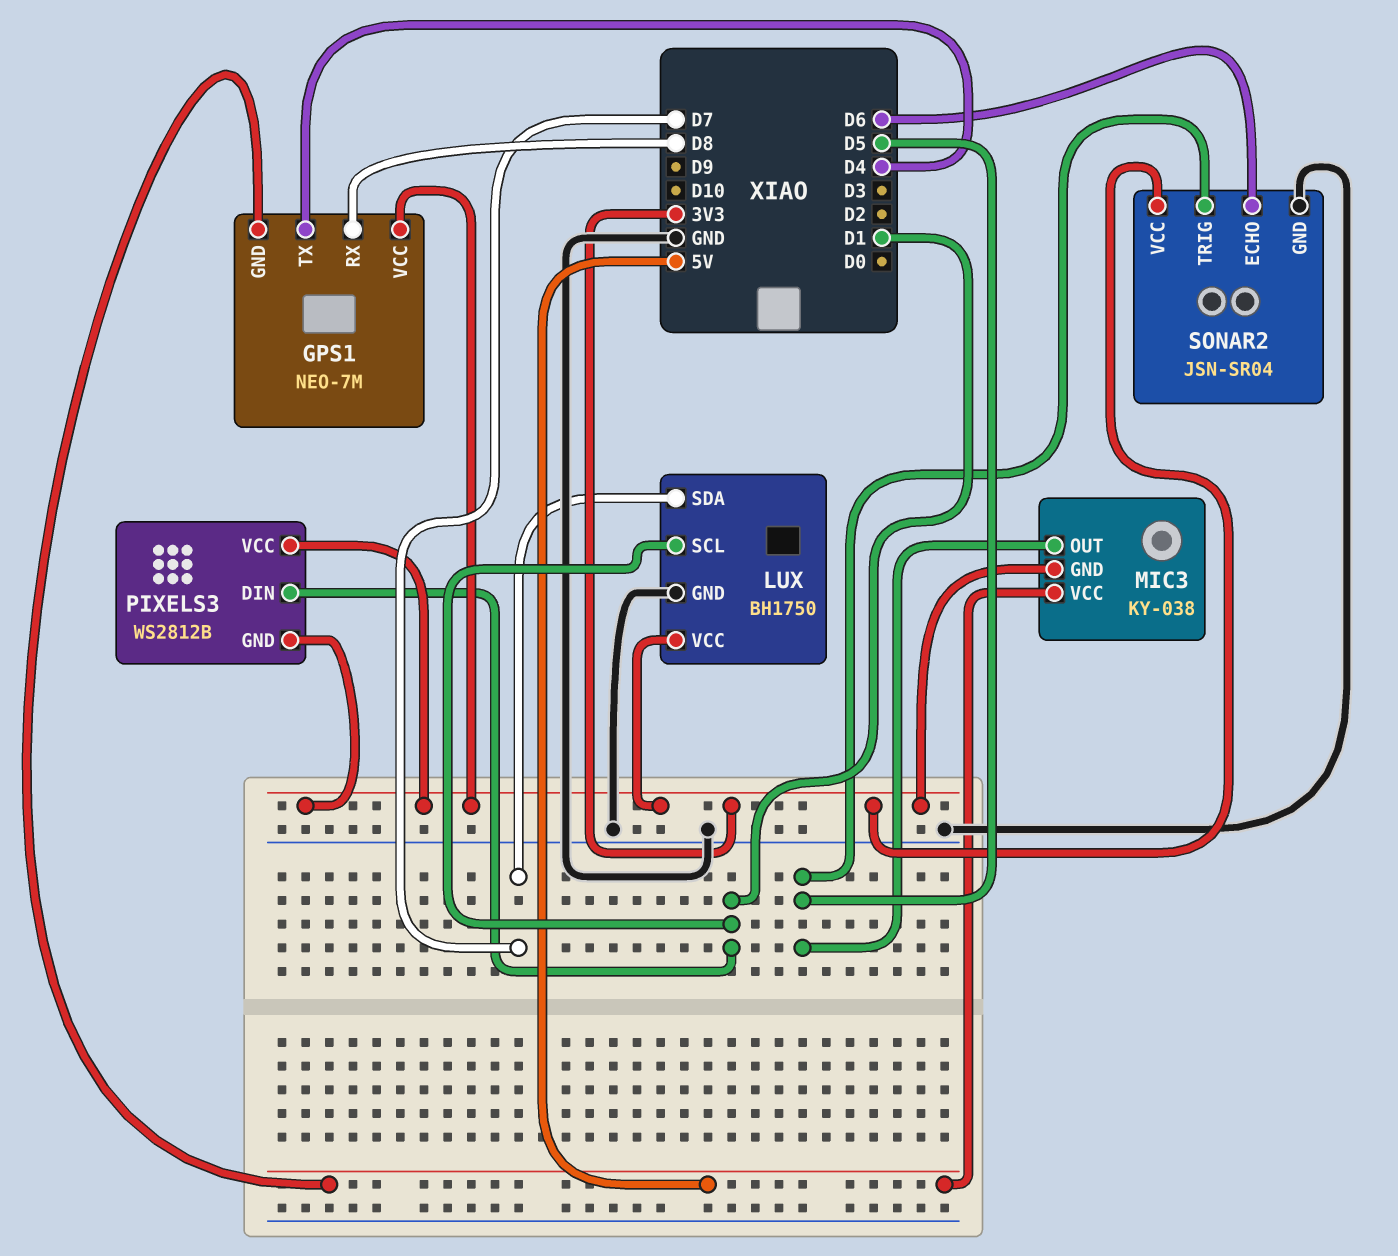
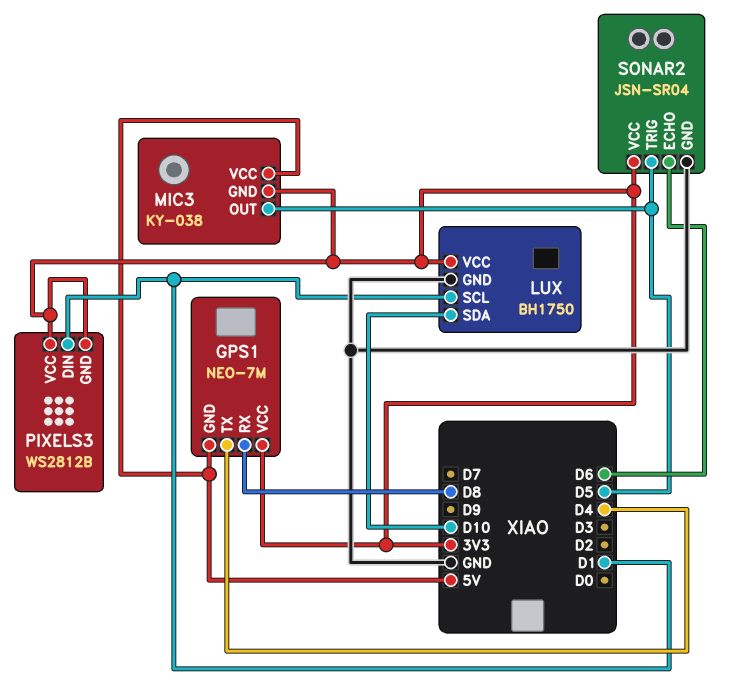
LUX pin SDA: D7 -> D10

